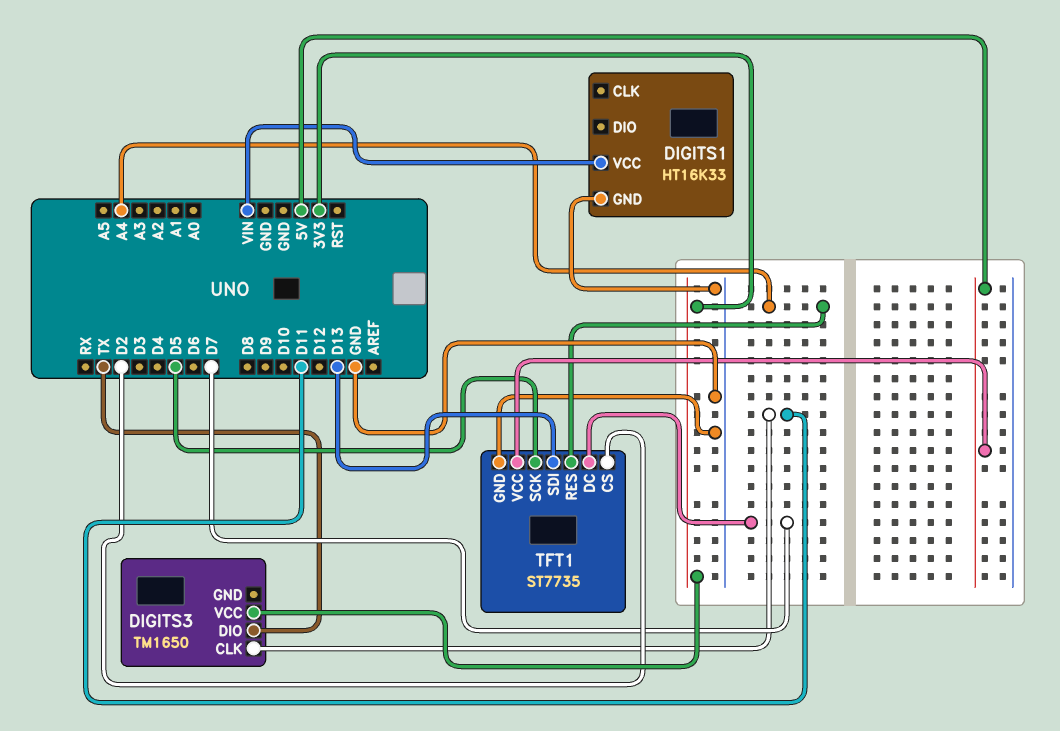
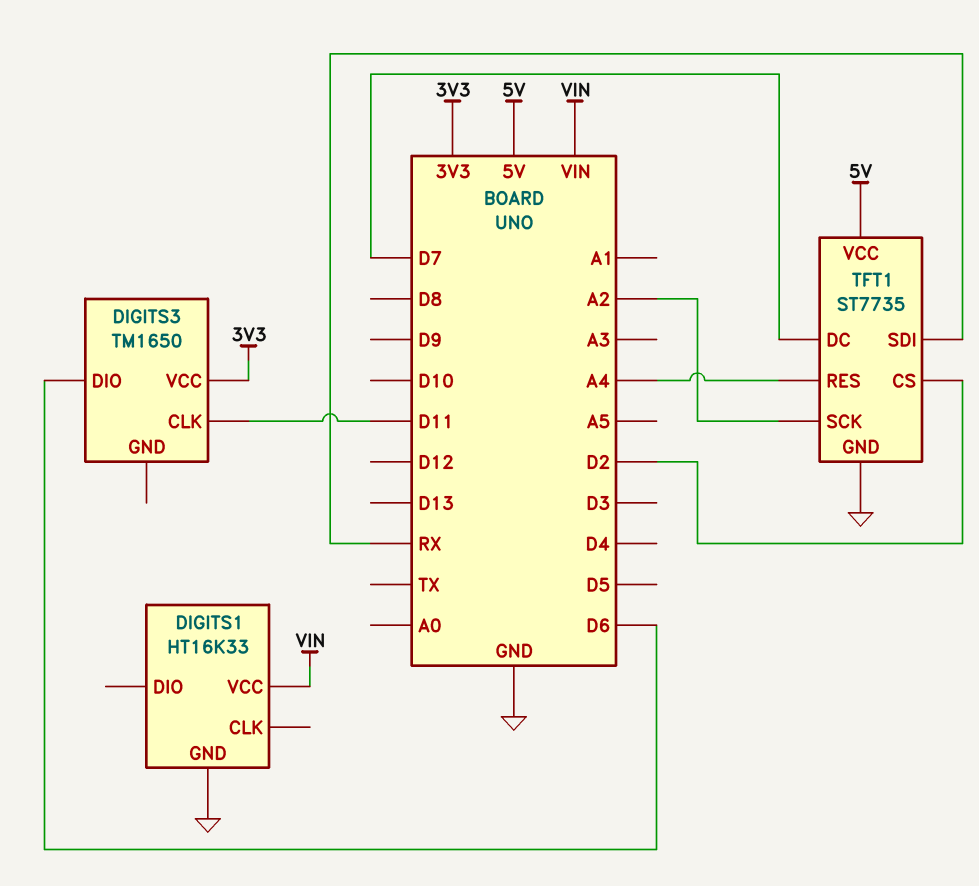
DIGITS3 pin DIO: TX -> D6
TFT1 pin SCK: D5 -> A2
TFT1 pin SDI: D13 -> RX

